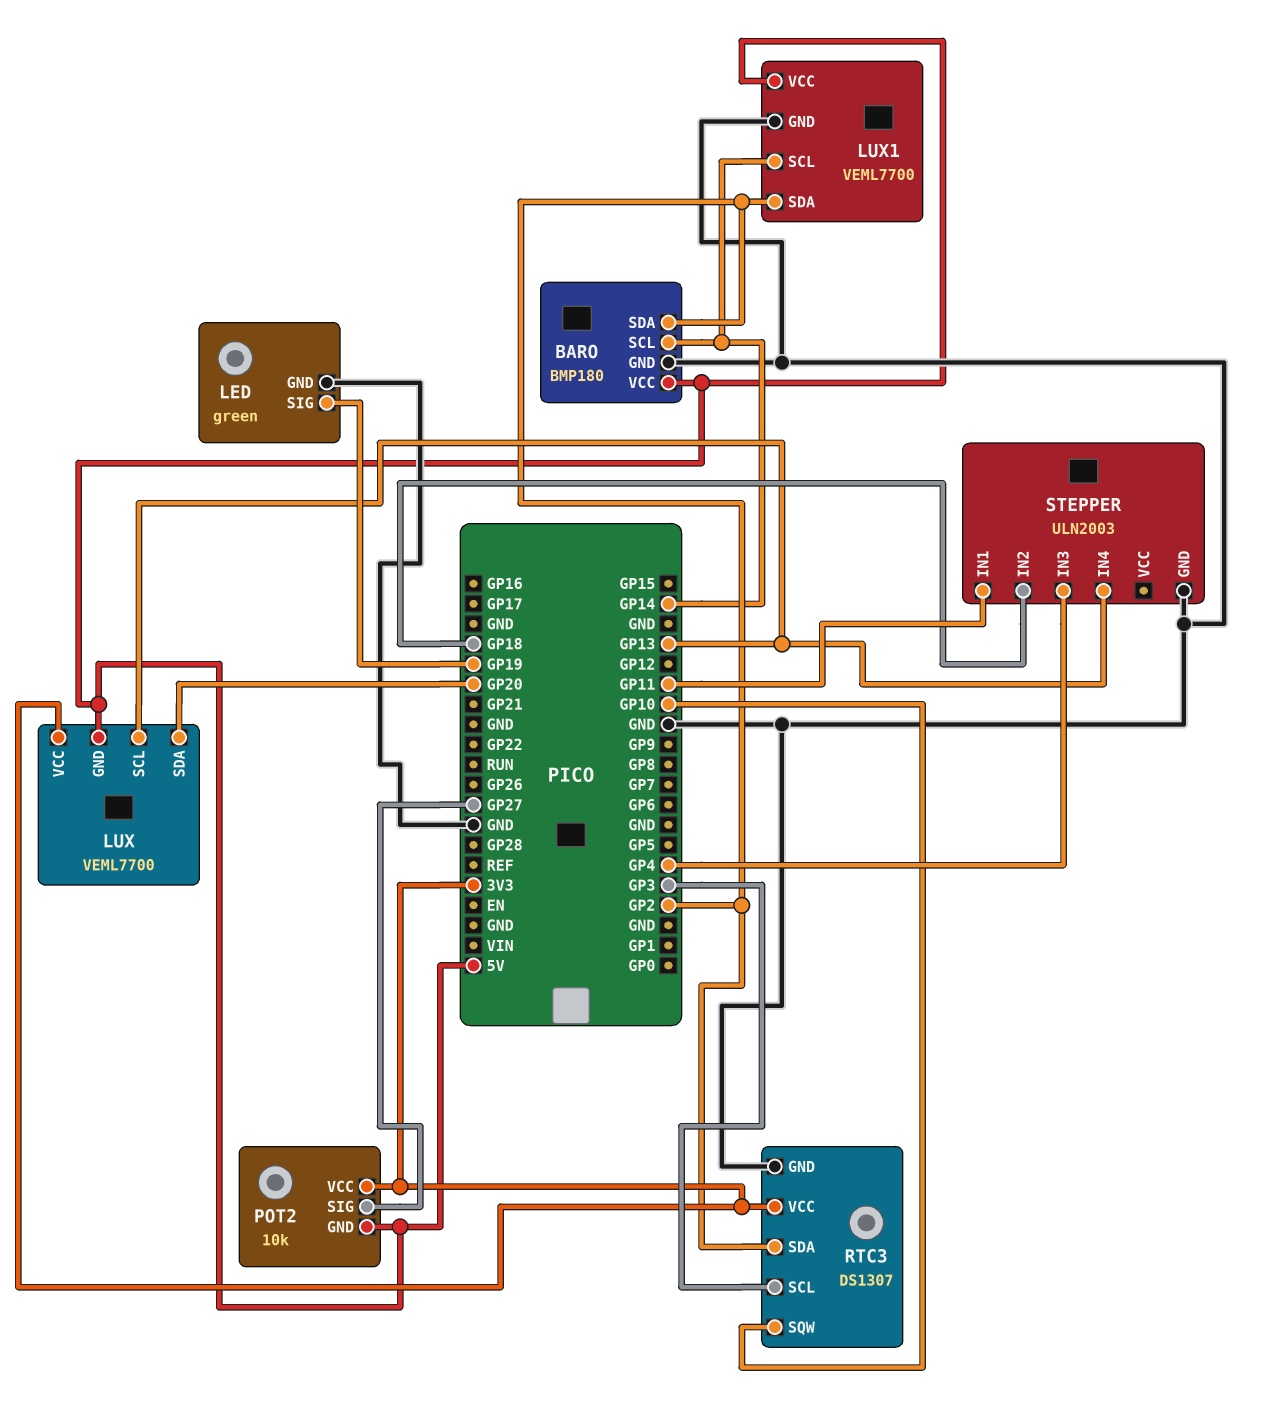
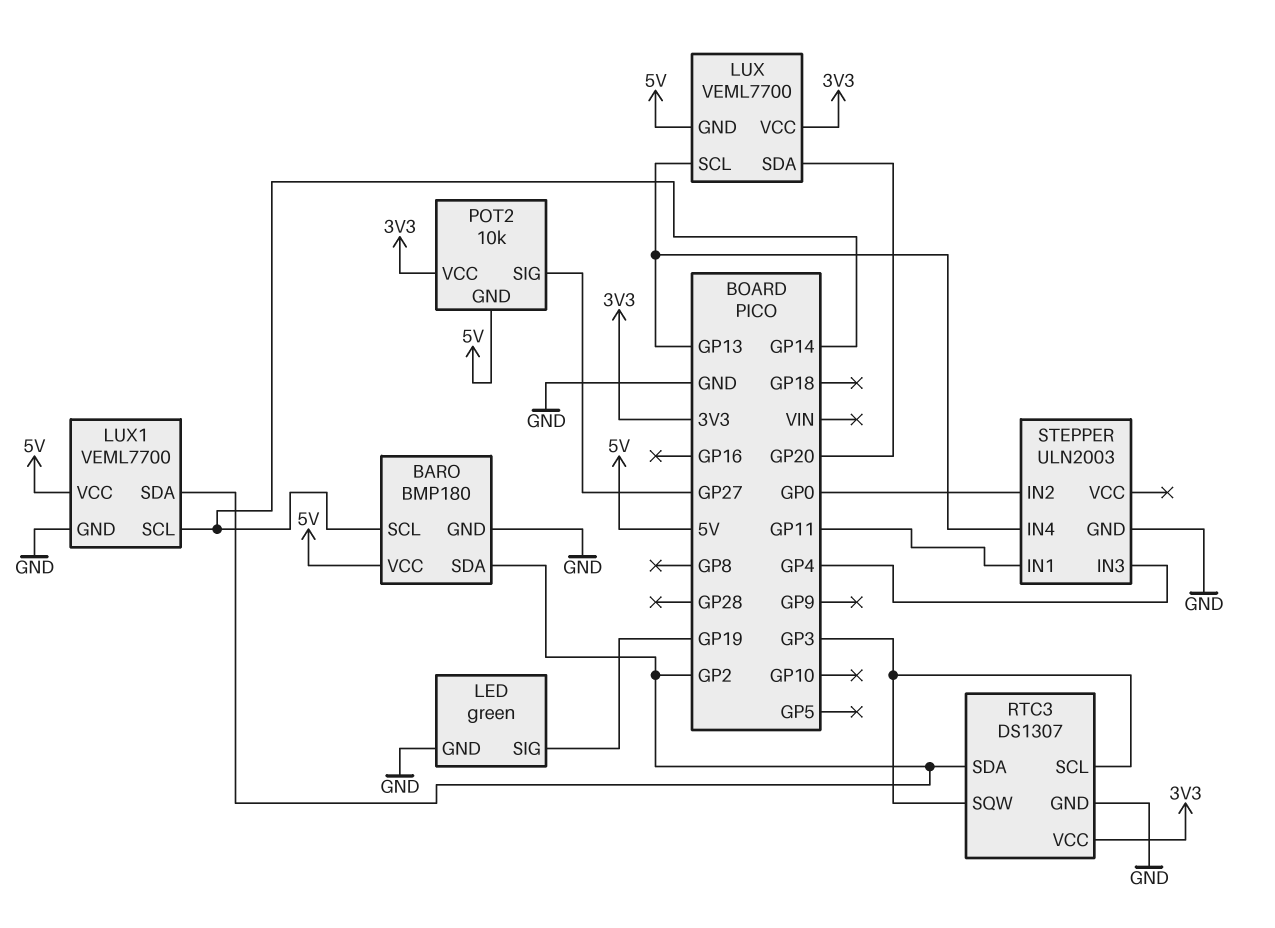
RTC3 pin SQW: GP10 -> GP3
STEPPER pin IN2: GP18 -> GP0

